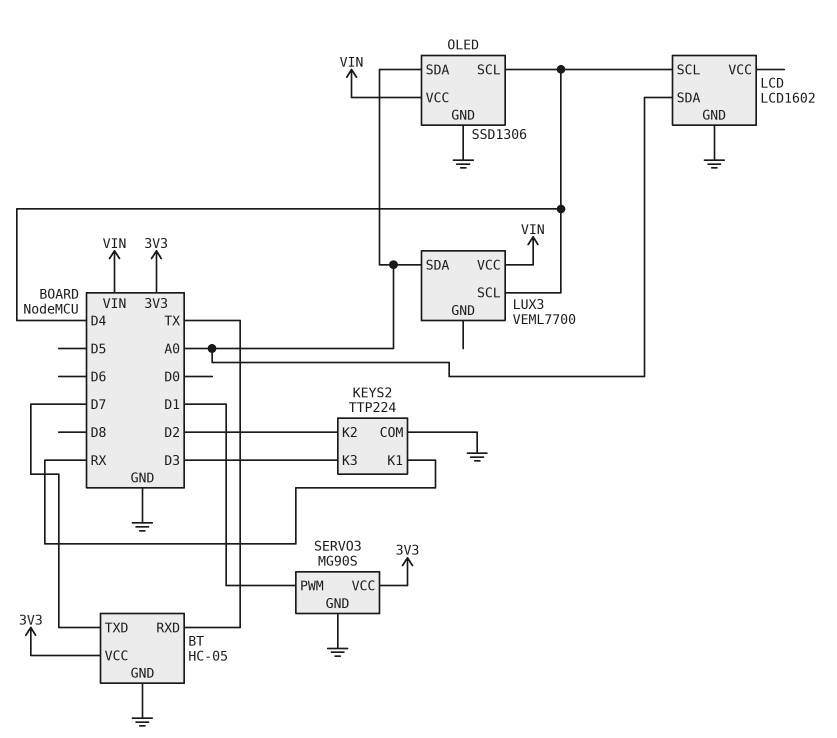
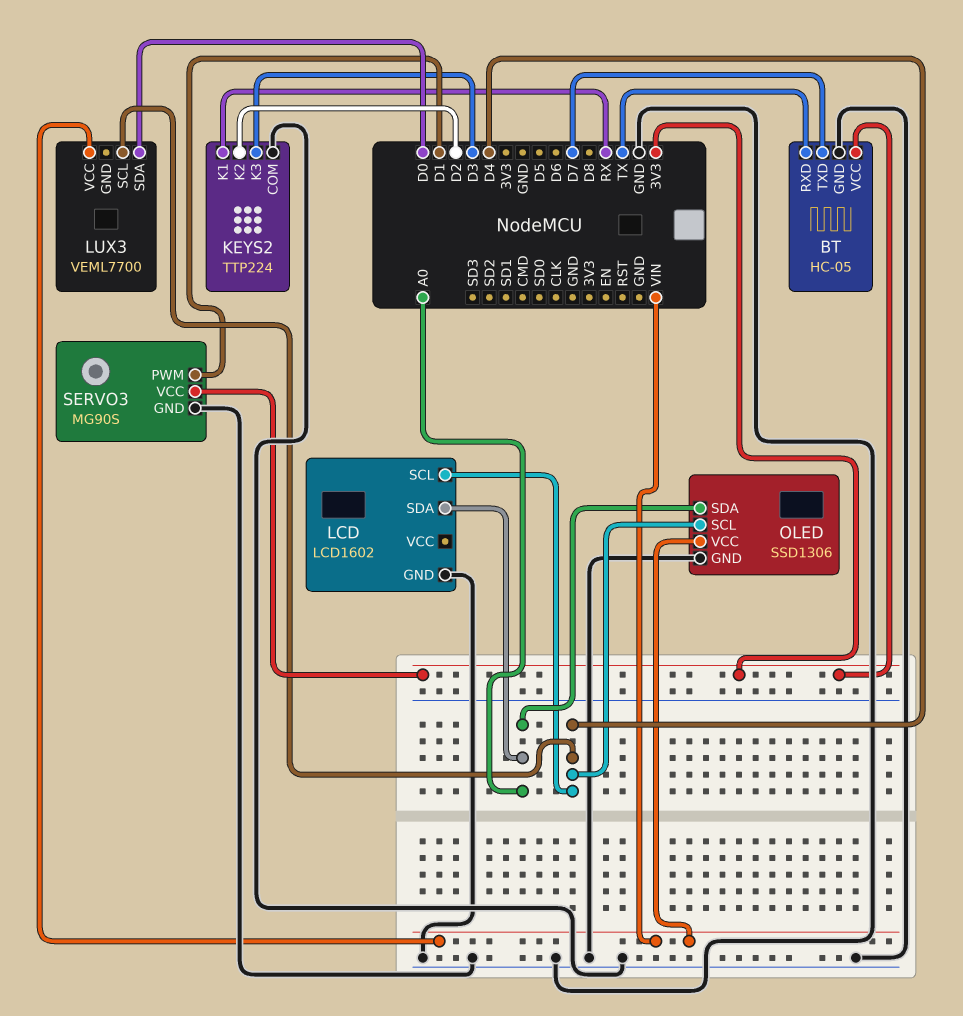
LUX3 pin SDA: A0 -> D0

